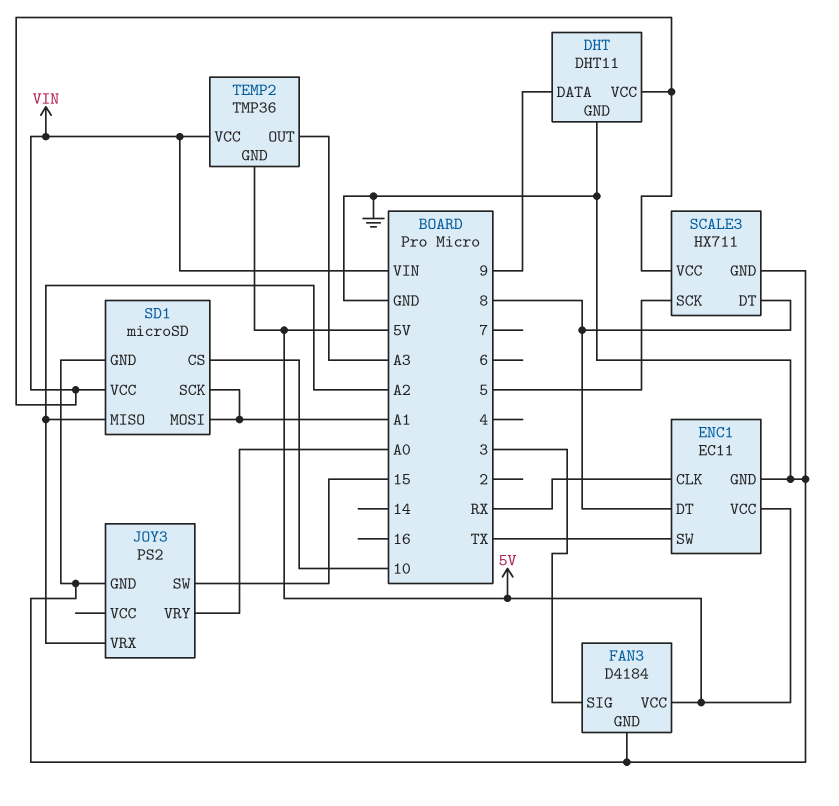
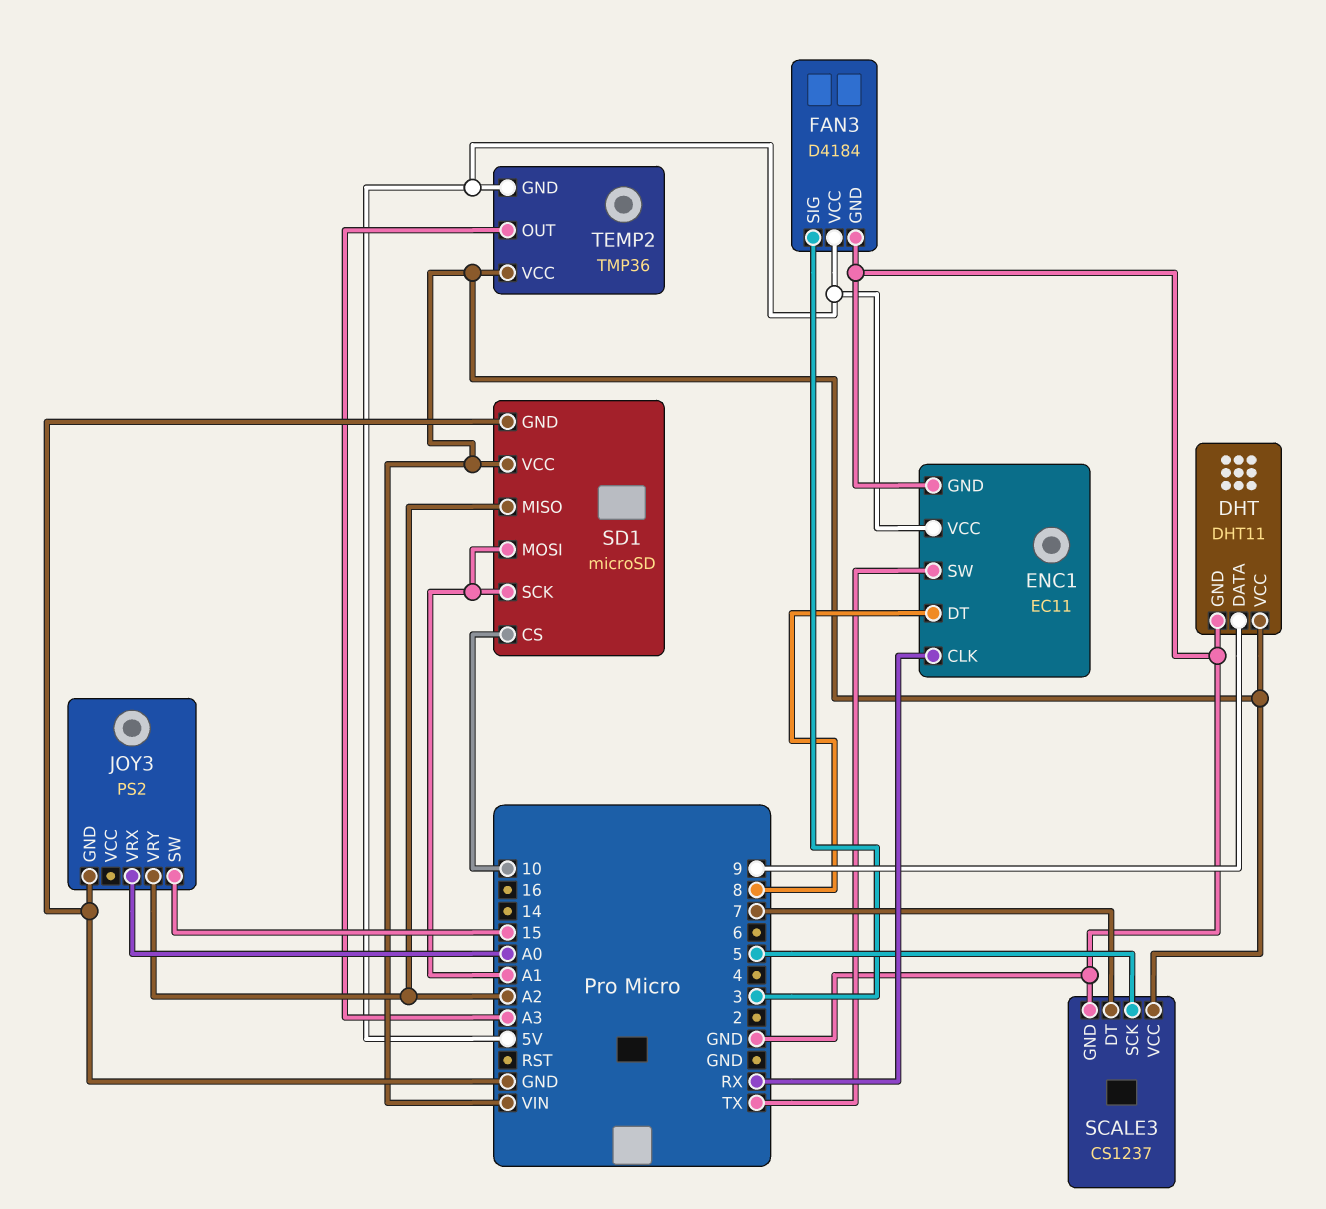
JOY3 pin VRX: A2 -> A0
JOY3 pin VRY: A0 -> A2
SCALE3: HX711 -> CS1237
SCALE3 pin DT: 8 -> 7

